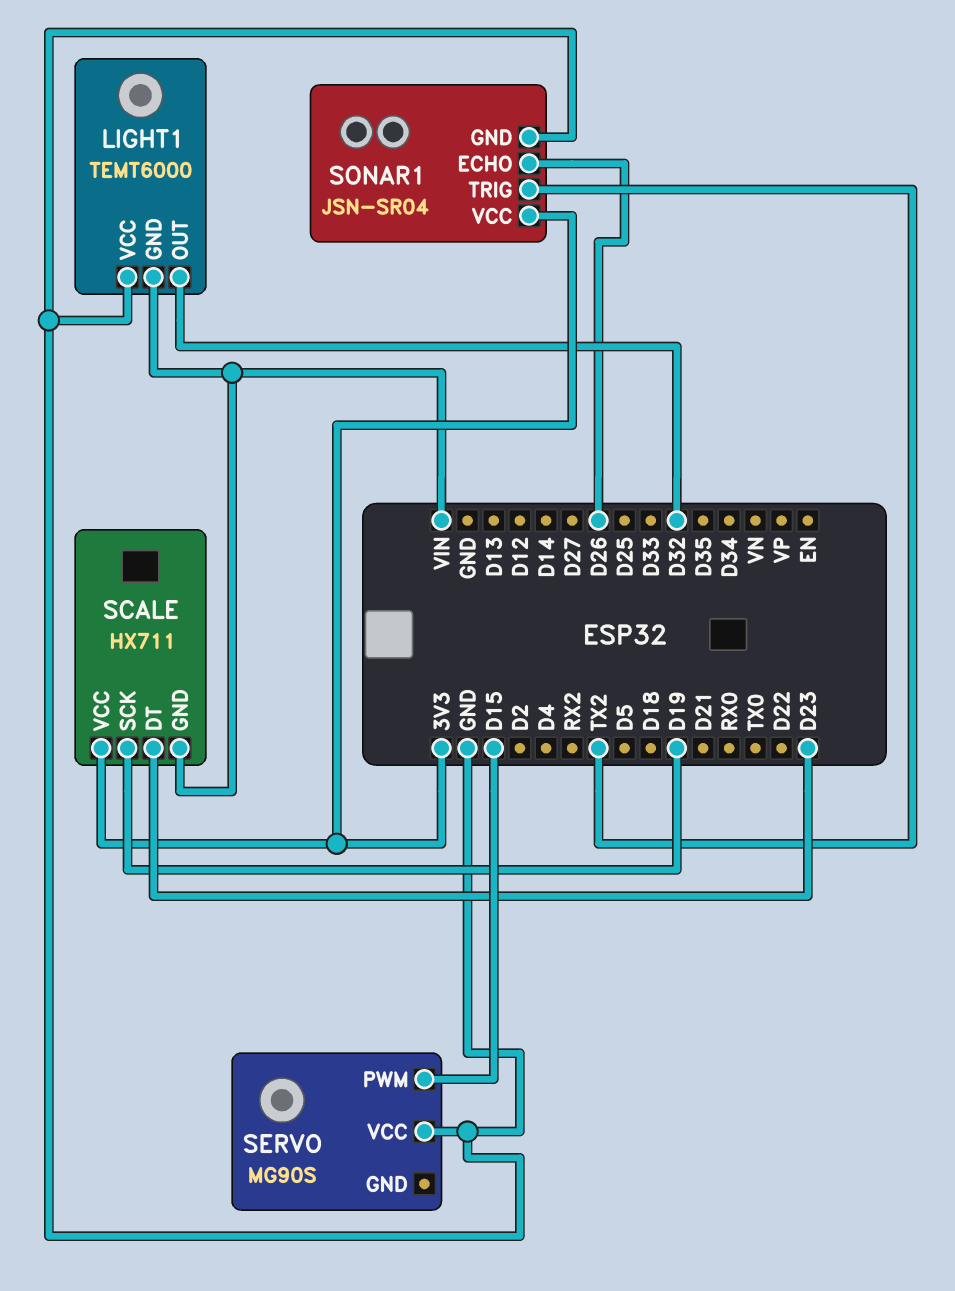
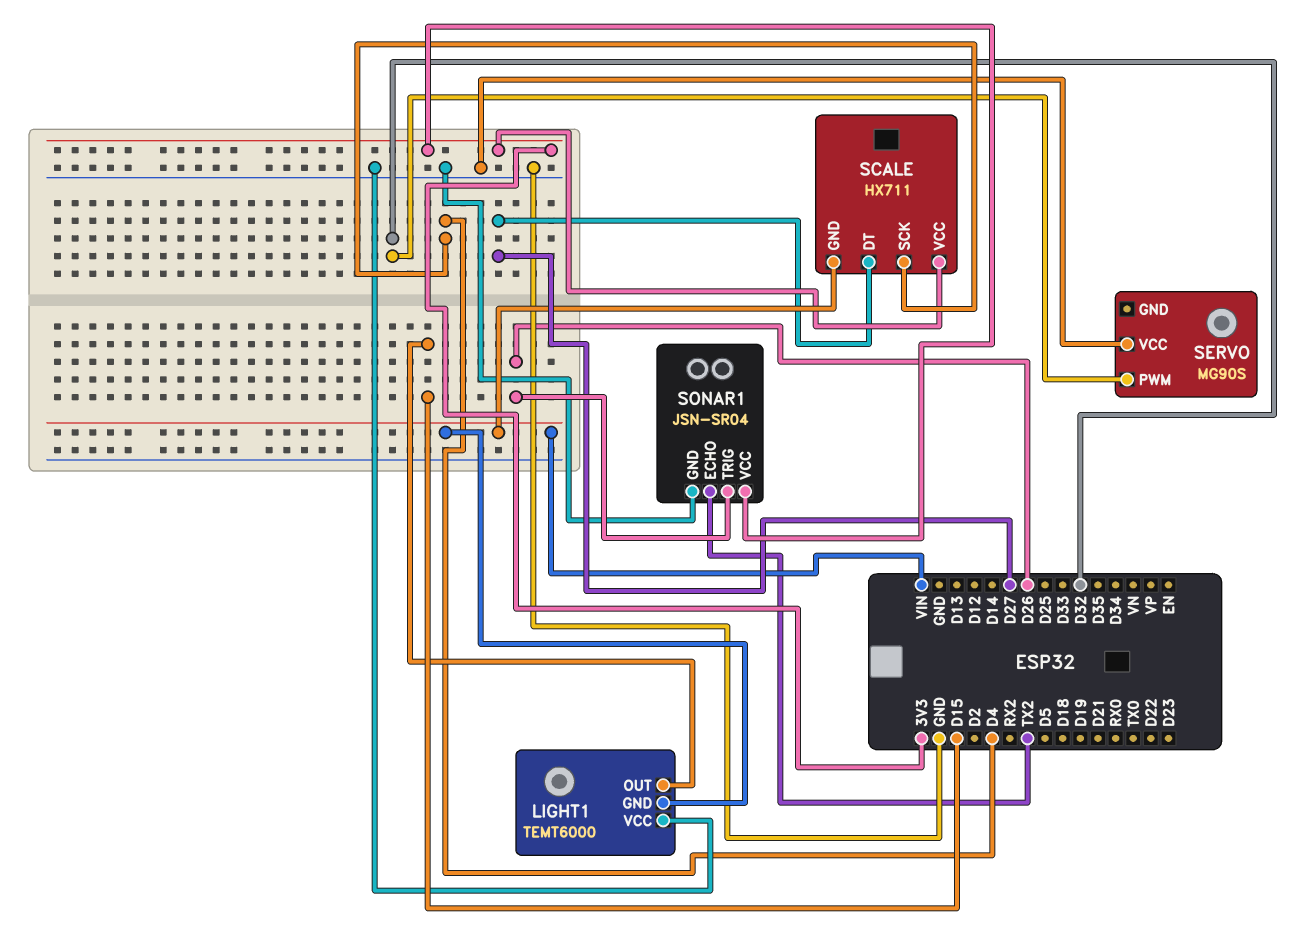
LIGHT1 pin OUT: D32 -> D15
SCALE pin DT: D23 -> D27
SCALE pin SCK: D19 -> D4
SERVO pin PWM: D15 -> D32
SONAR1 pin ECHO: D26 -> TX2
SONAR1 pin TRIG: TX2 -> D26

